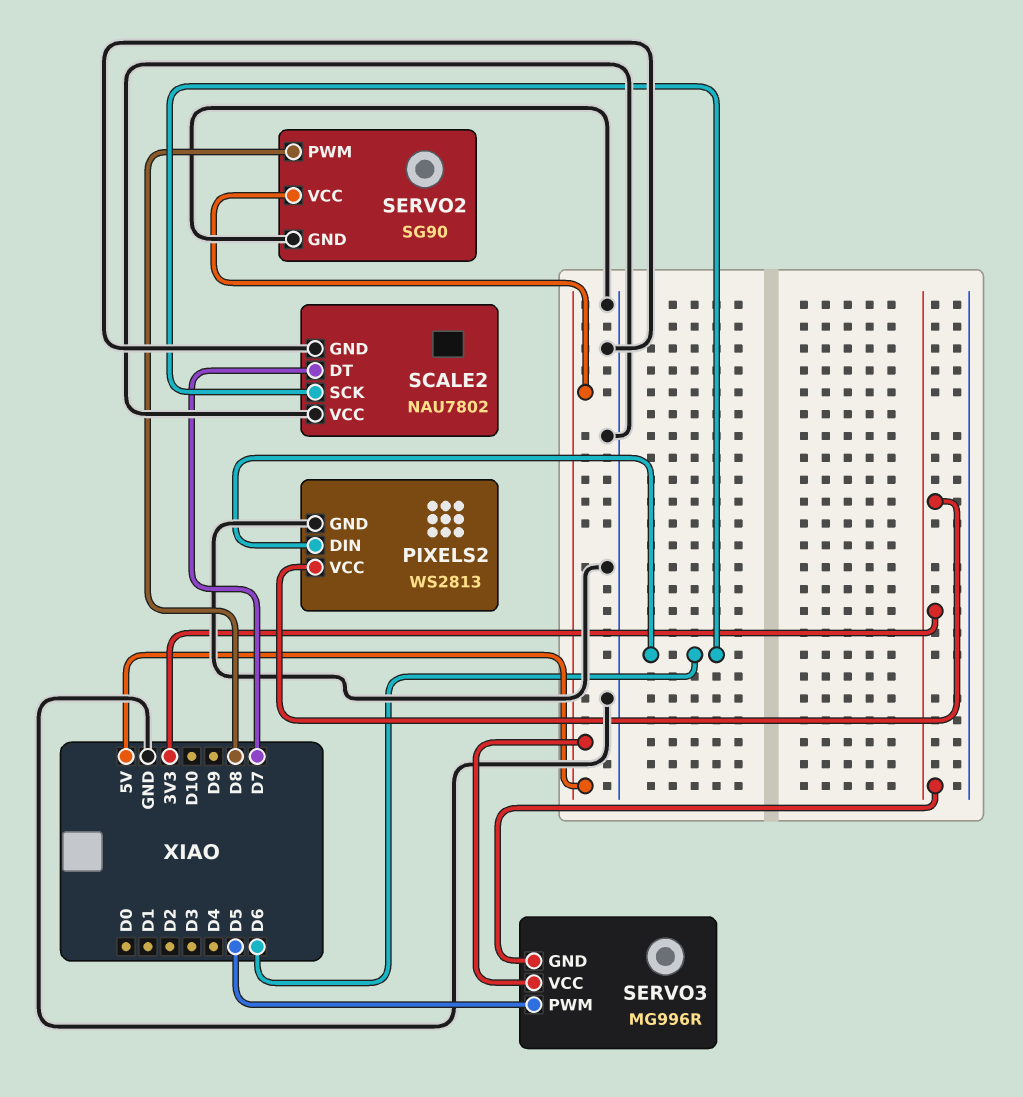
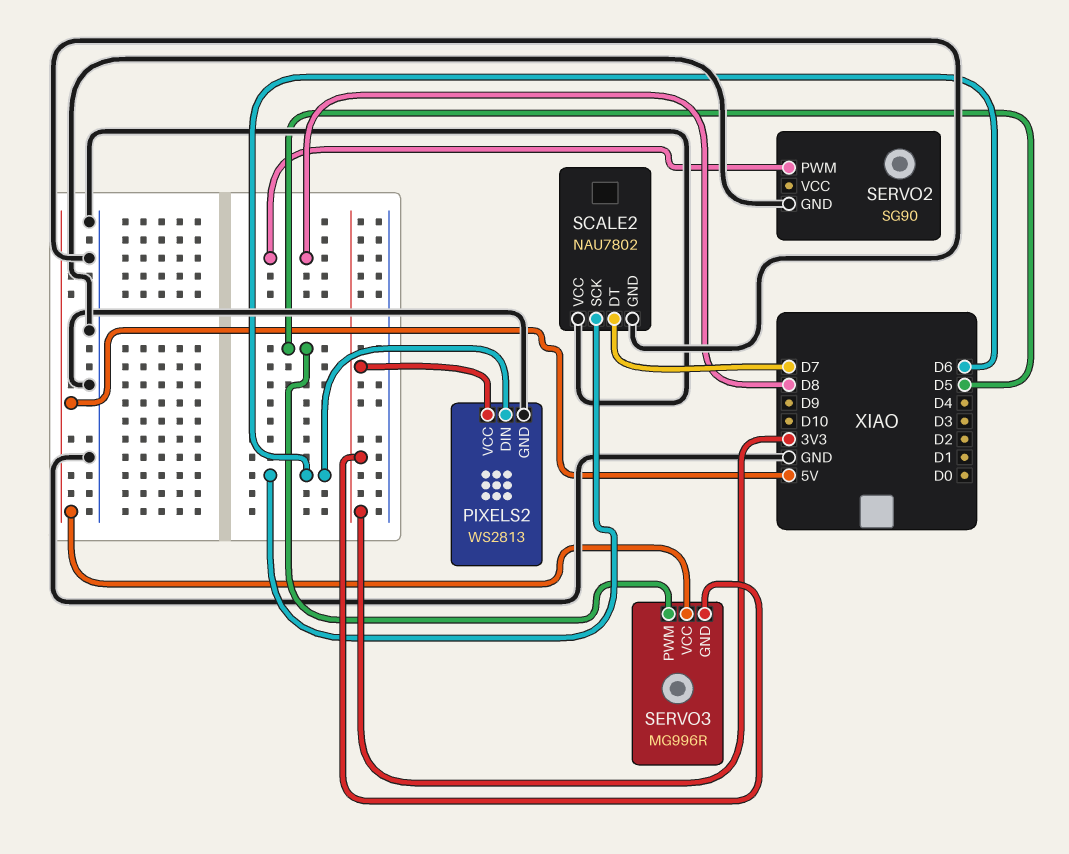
SERVO2 pin VCC: 5V -> none

